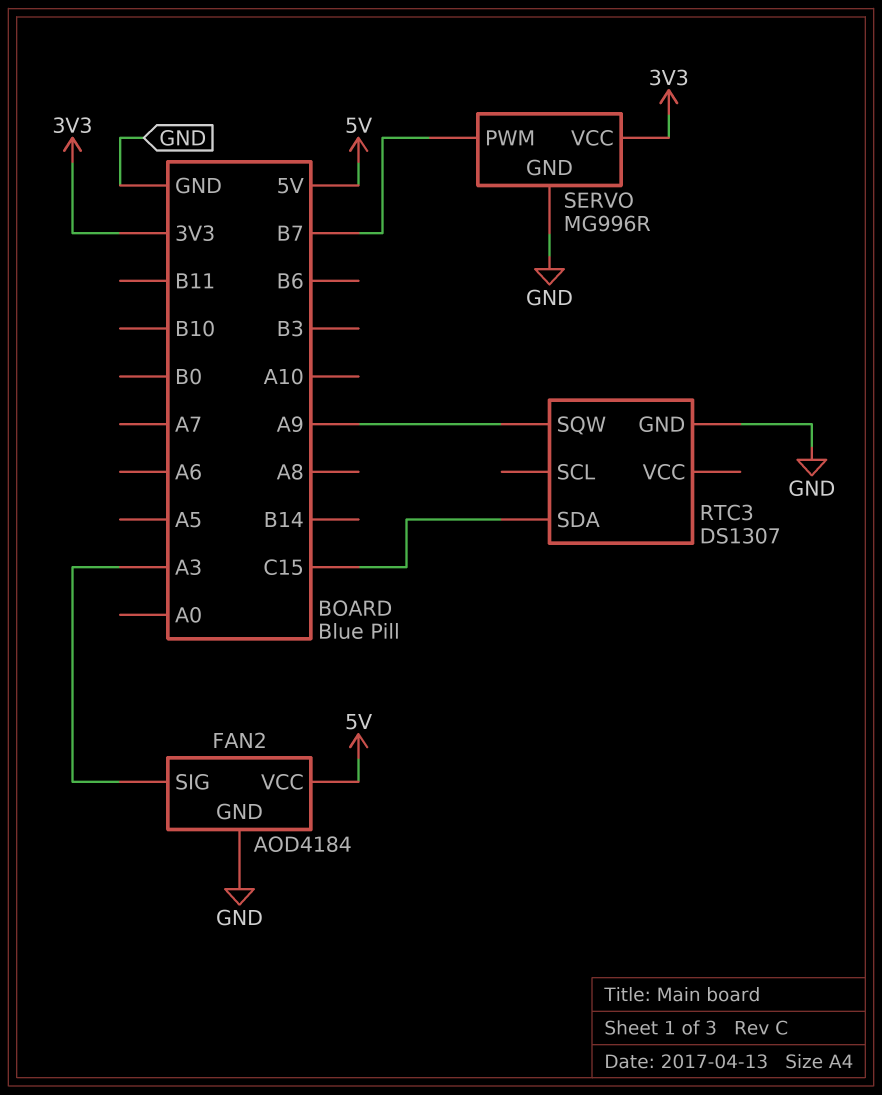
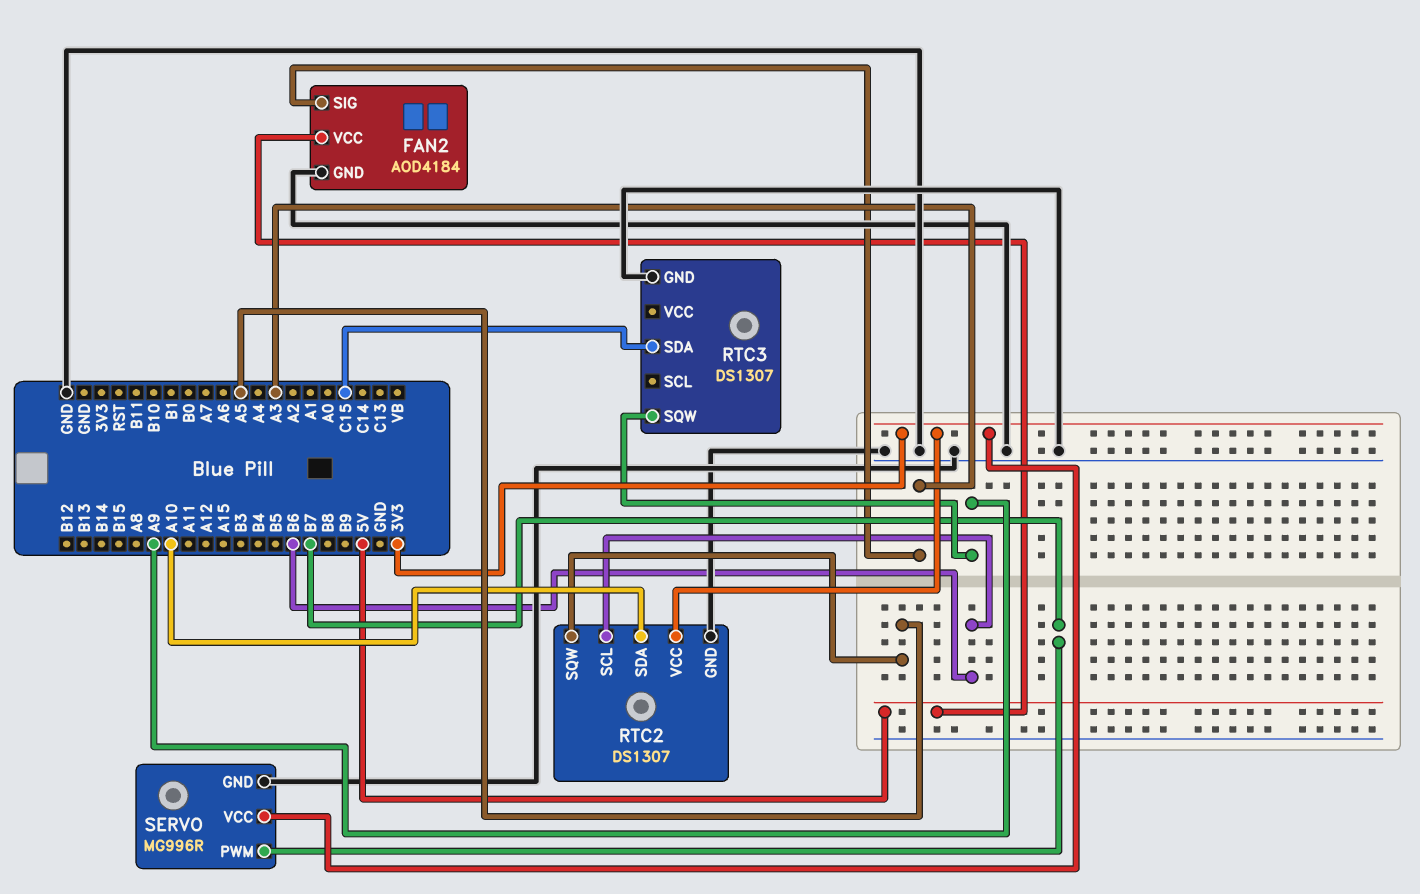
RTC2: none -> DS1307
RTC2 pin GND: none -> GND
RTC2 pin SCL: none -> B6
RTC2 pin SDA: none -> A10
RTC2 pin SQW: none -> A5
RTC2 pin VCC: none -> 3V3

